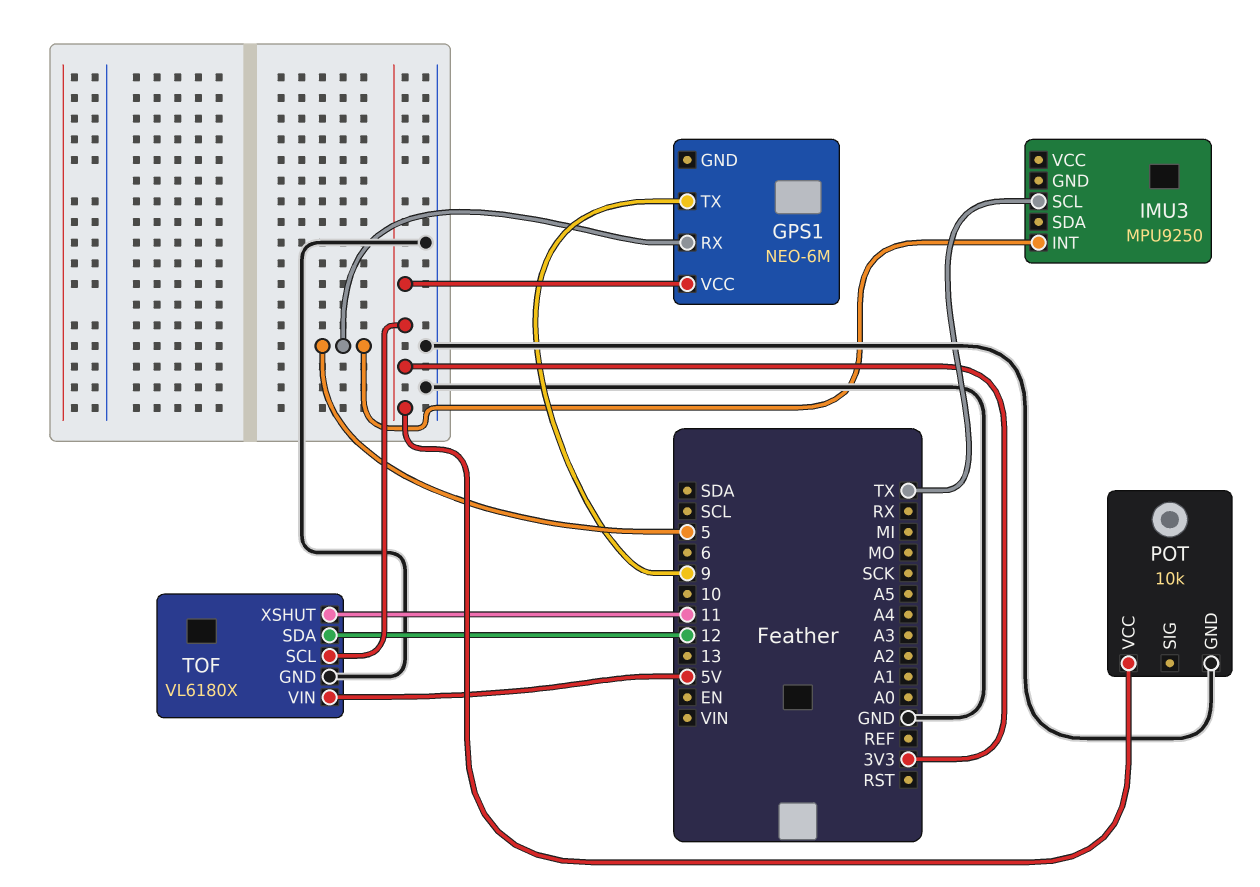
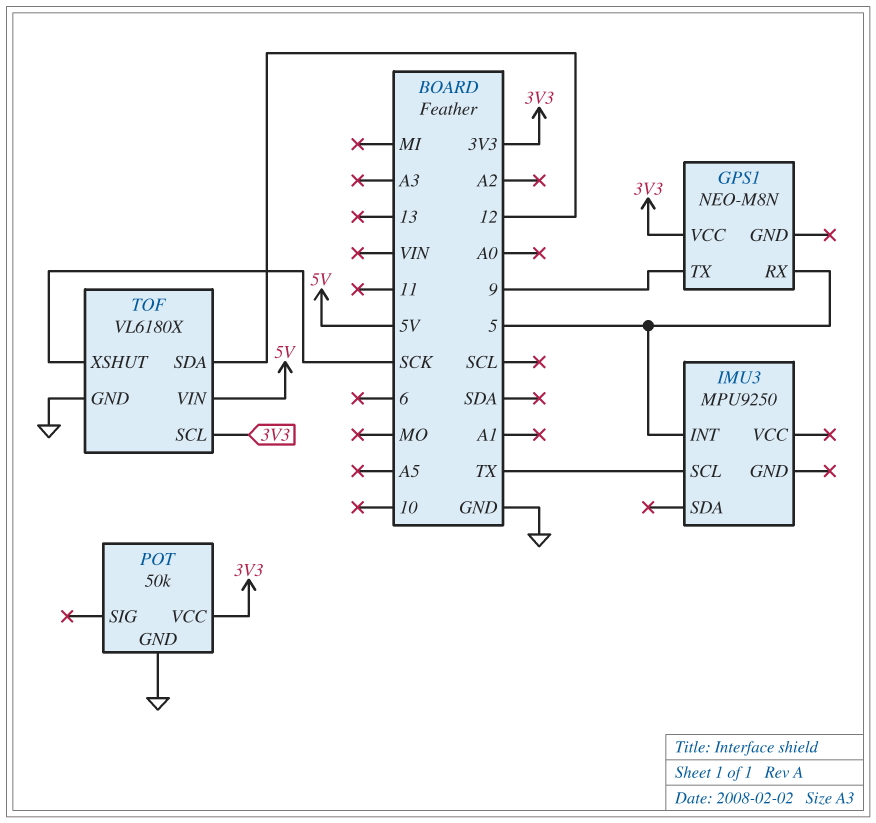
GPS1: NEO-6M -> NEO-M8N
POT: 10k -> 50k
TOF pin XSHUT: 11 -> SCK

